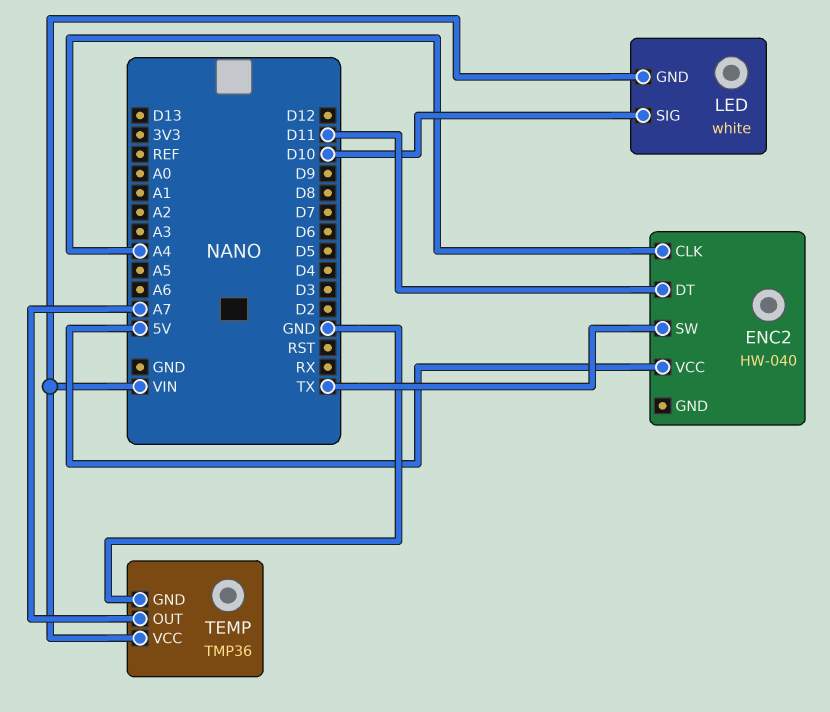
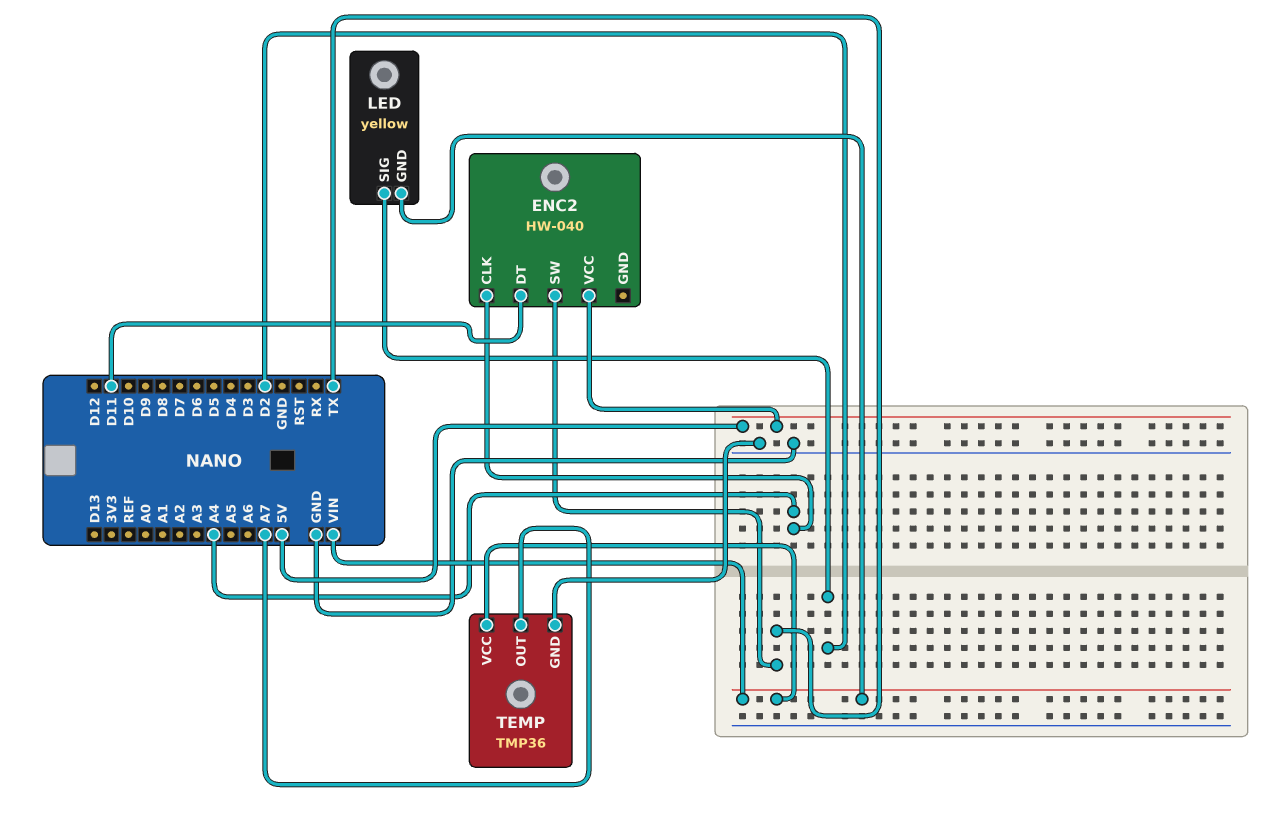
LED: white -> yellow
LED pin SIG: D10 -> D2

